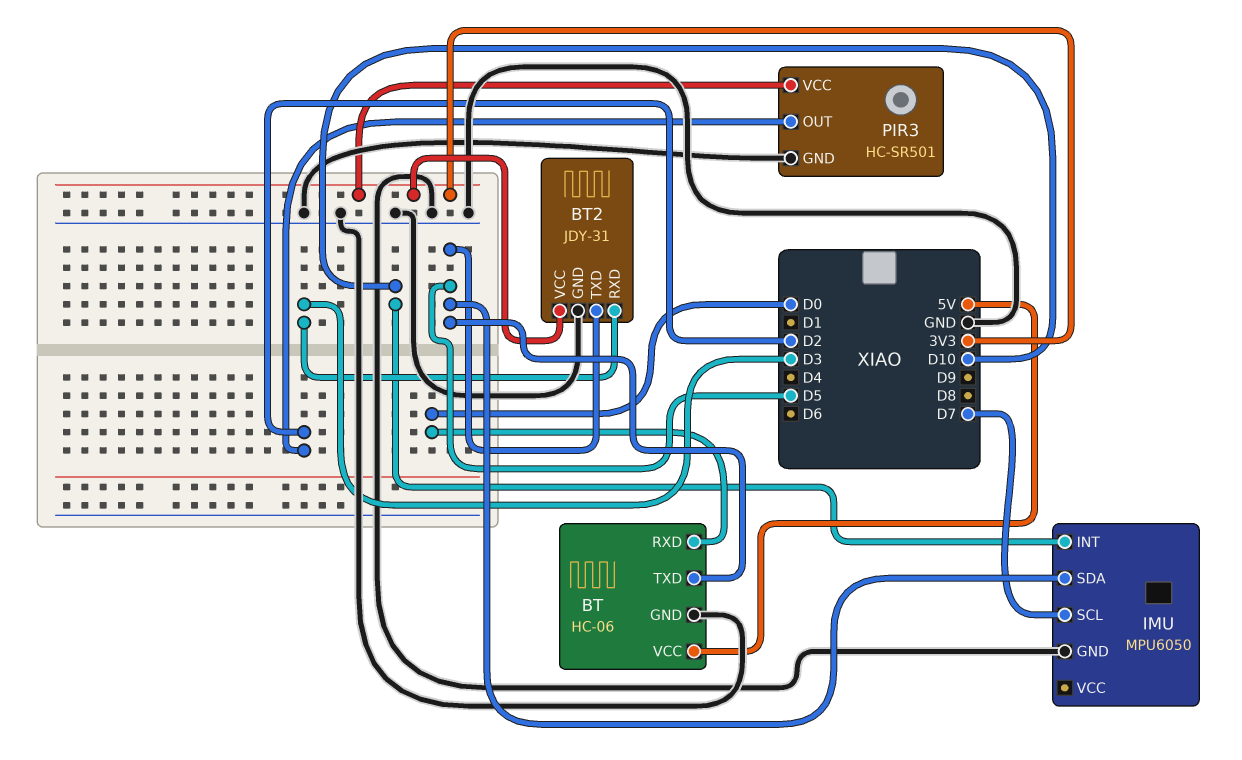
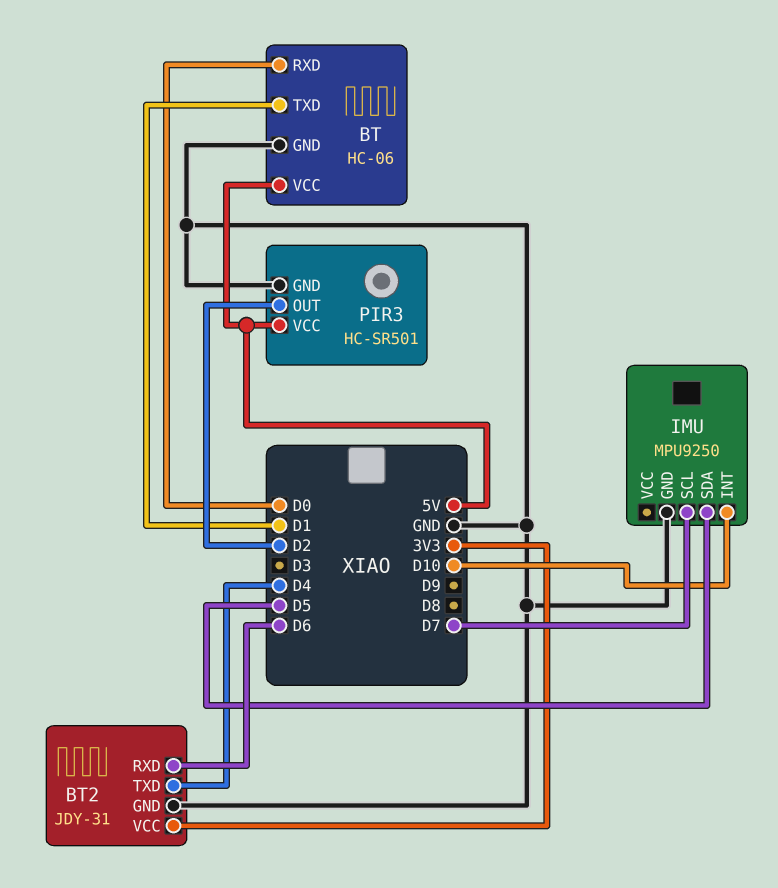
BT pin TXD: D5 -> D1
BT2 pin RXD: D3 -> D6
BT2 pin TXD: D5 -> D4
IMU: MPU6050 -> MPU9250
PIR3 pin VCC: 3V3 -> 5V

